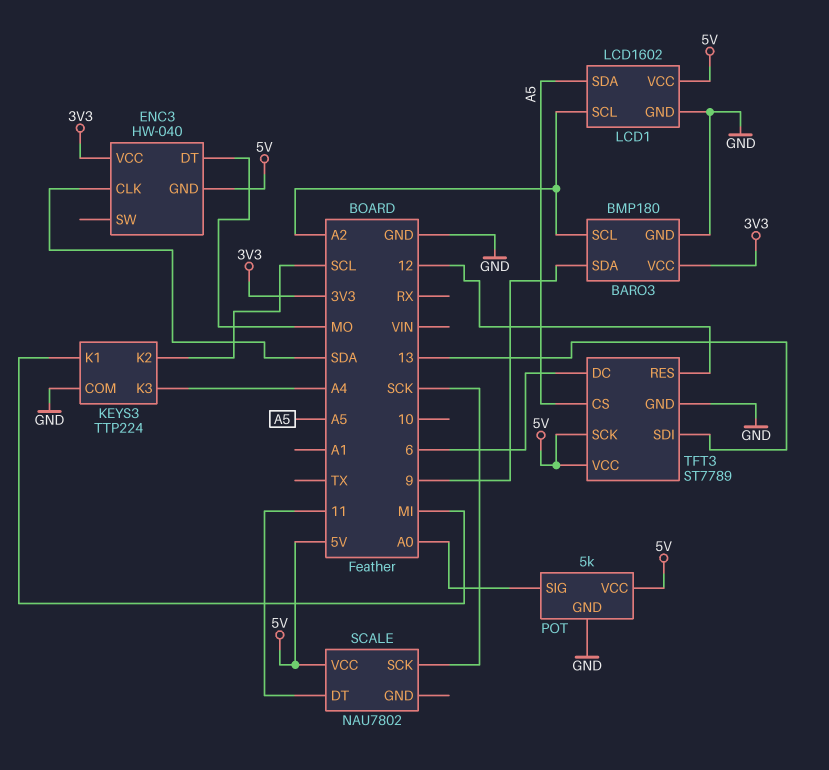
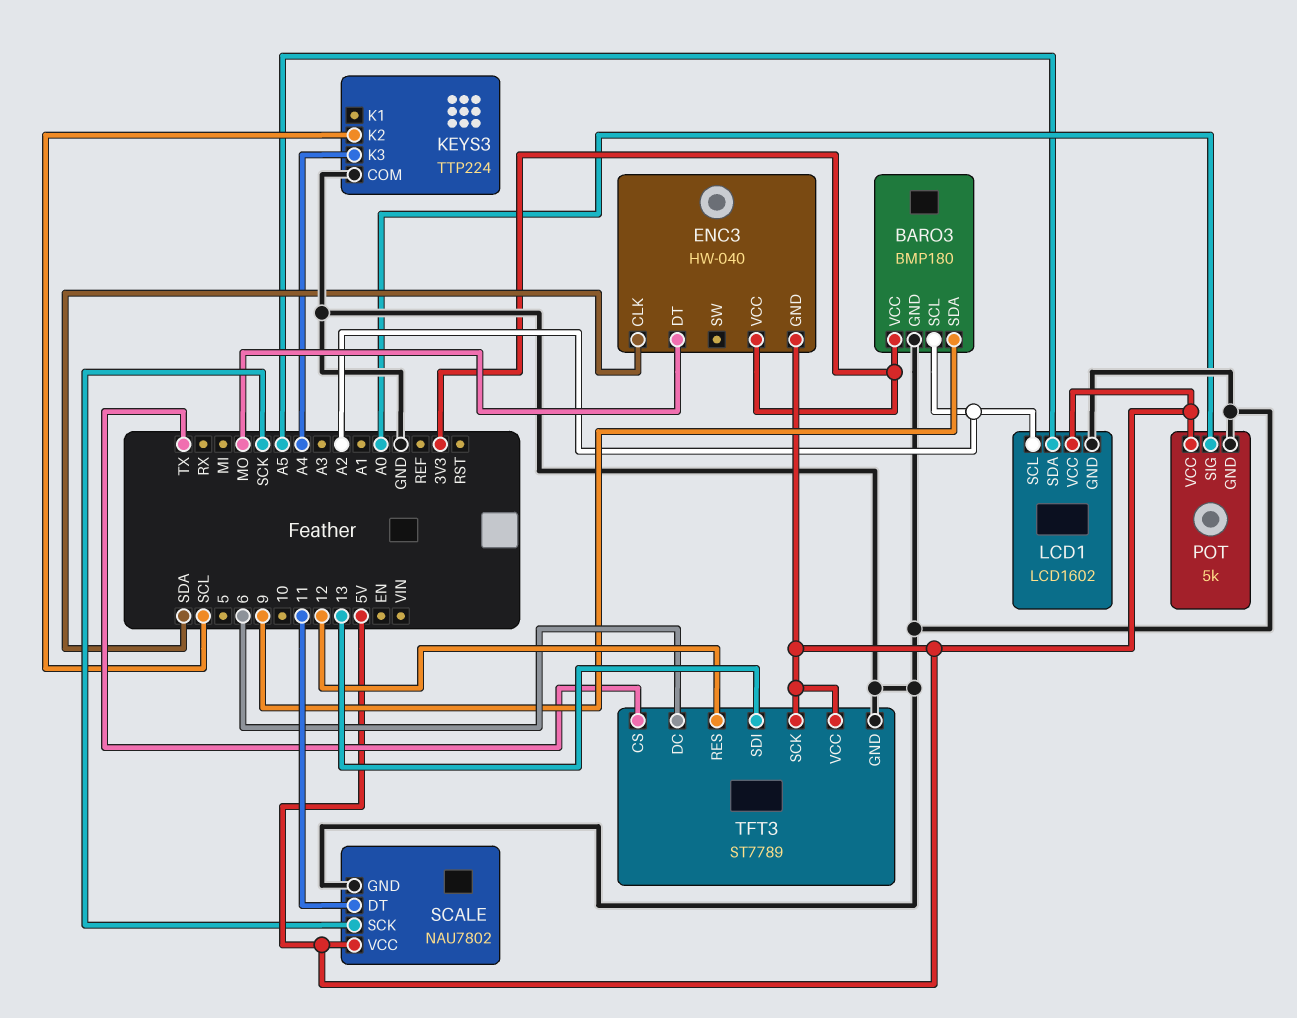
KEYS3 pin K1: MI -> none
SCALE pin GND: none -> GND
TFT3 pin CS: A5 -> TX

